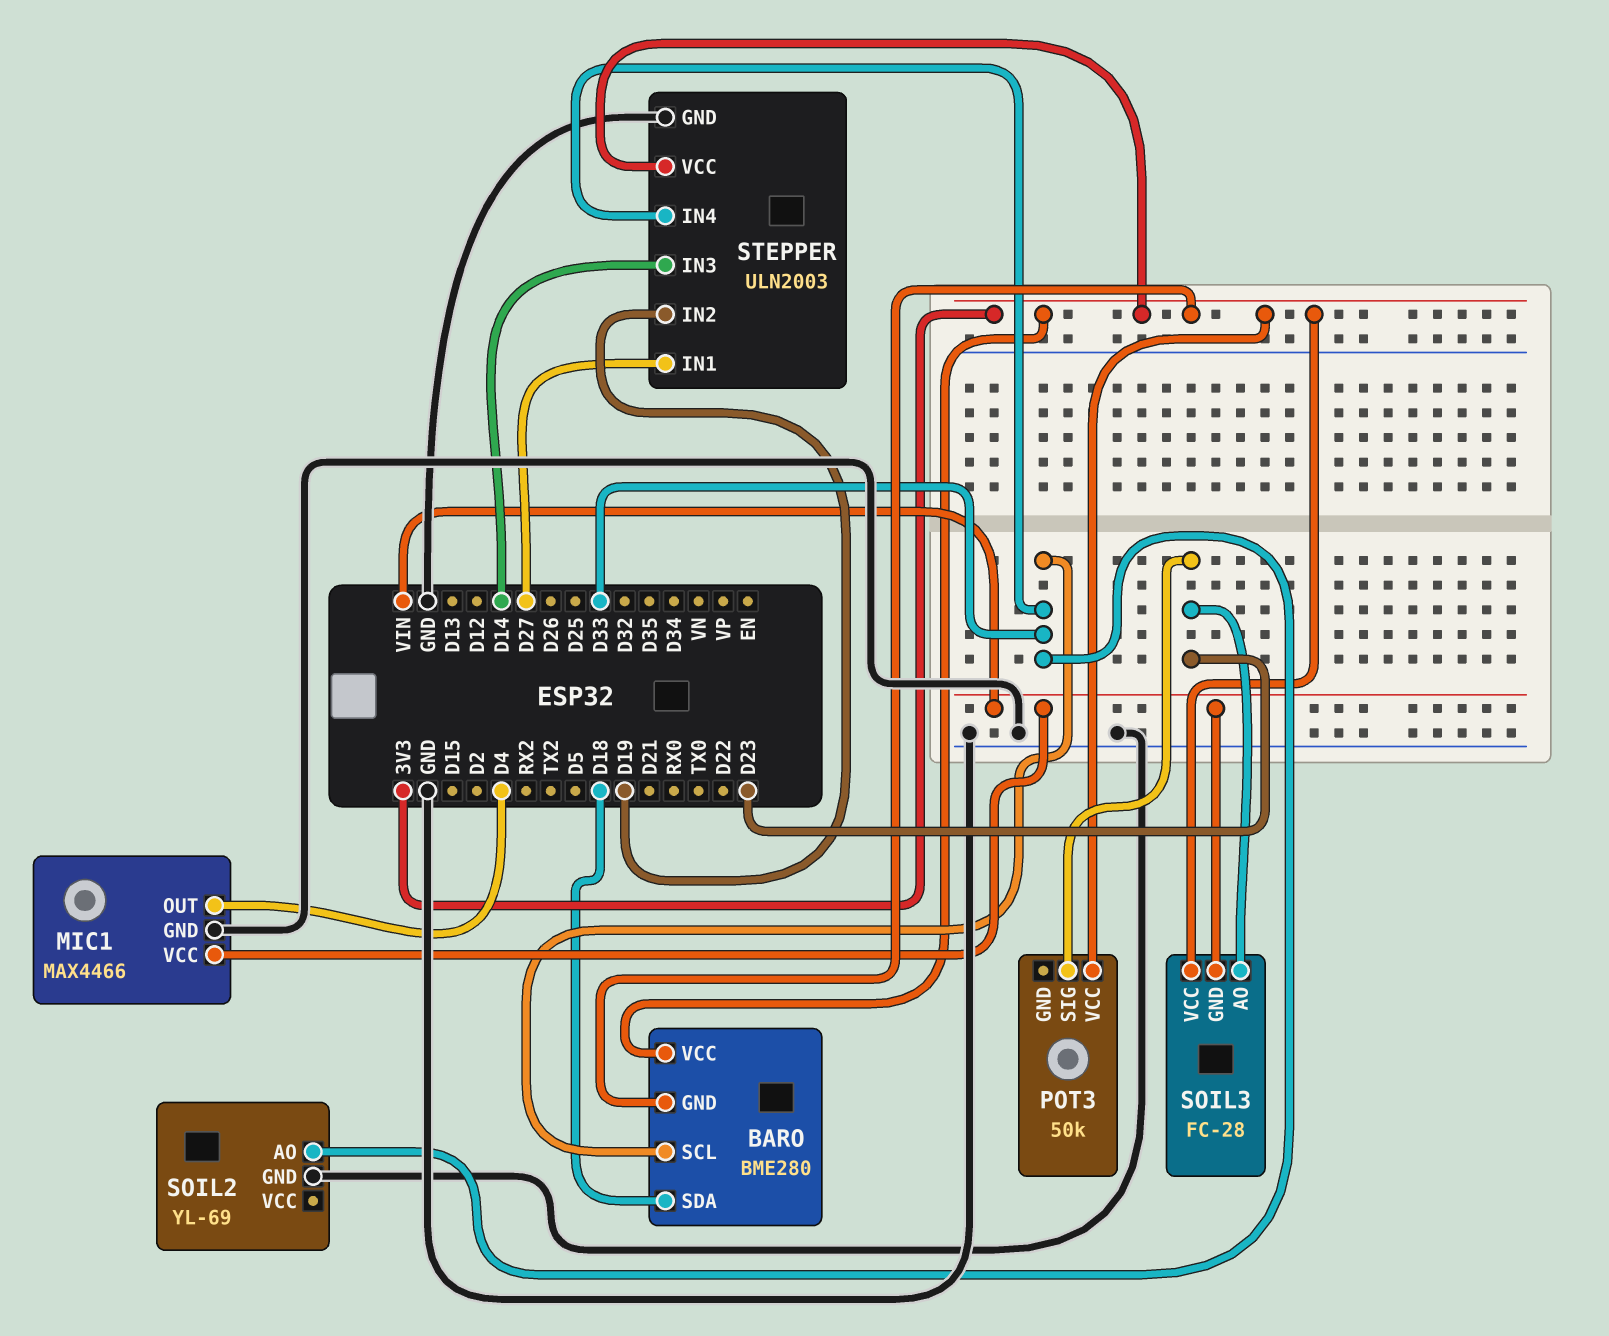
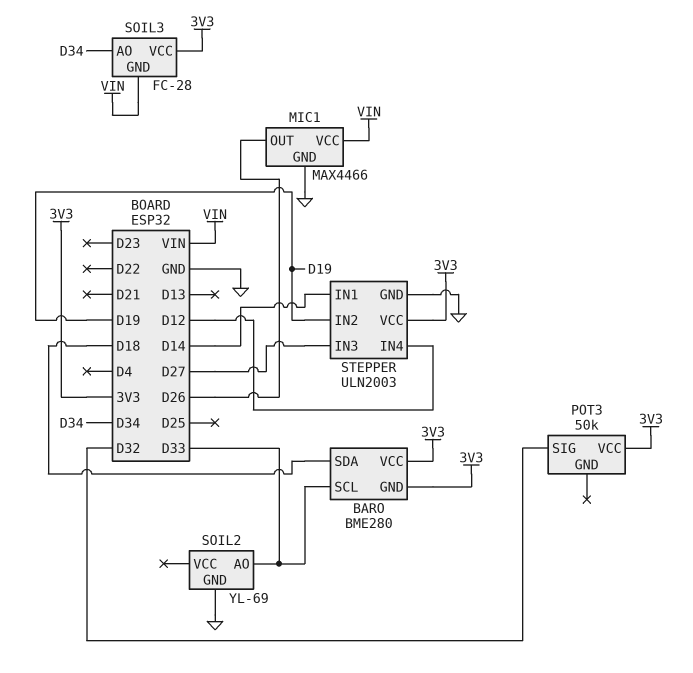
MIC1 pin OUT: D4 -> D26
POT3 pin SIG: D23 -> D32
SOIL3 pin AO: D23 -> D34
STEPPER pin IN1: D27 -> D14
STEPPER pin IN3: D14 -> D27
STEPPER pin IN4: D33 -> D12

